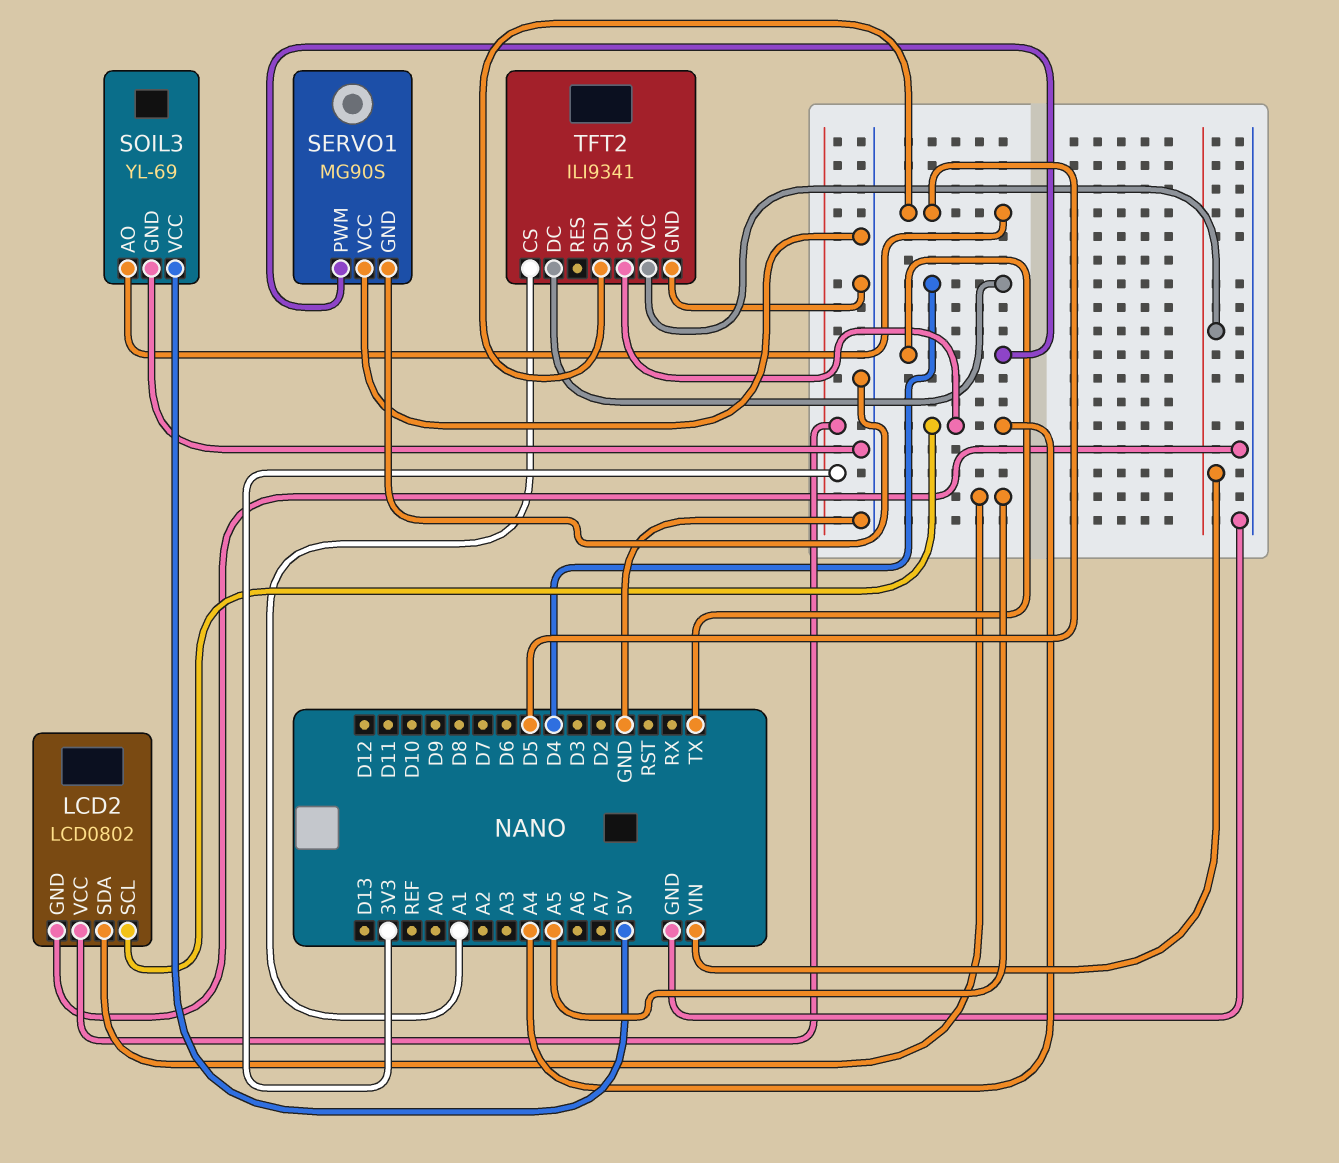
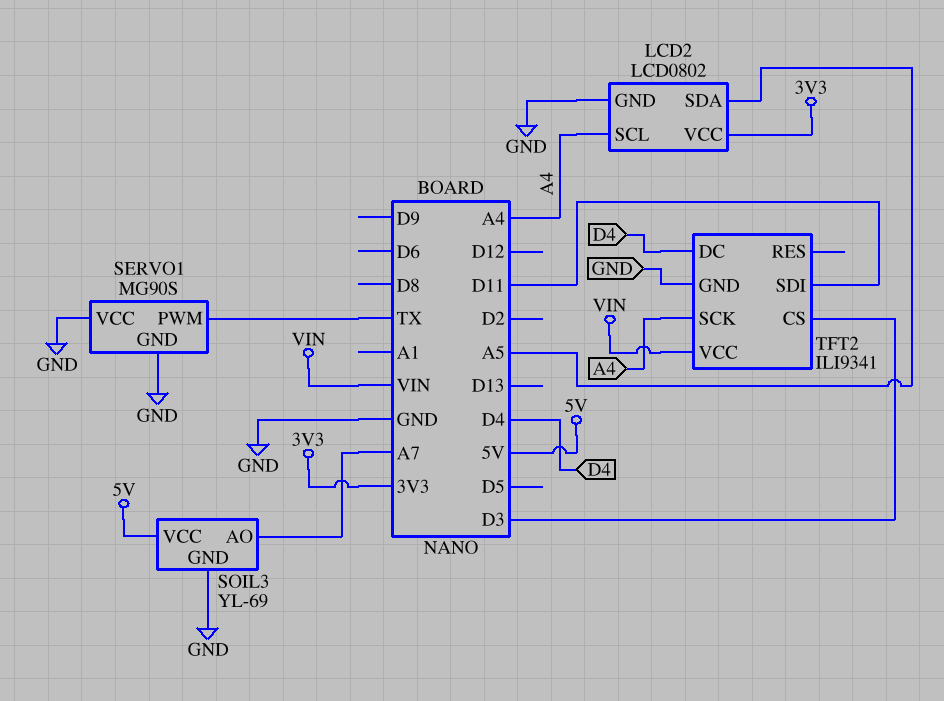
SOIL3 pin AO: D5 -> A7
TFT2 pin CS: A1 -> D3
TFT2 pin SDI: D5 -> D11

